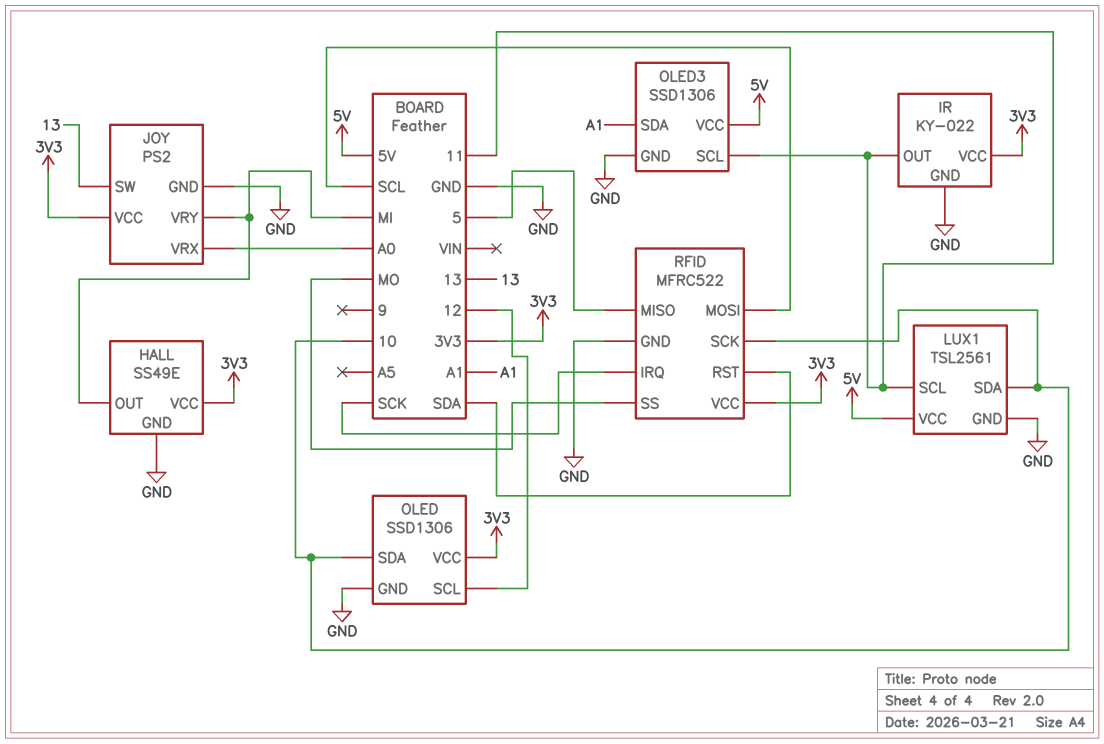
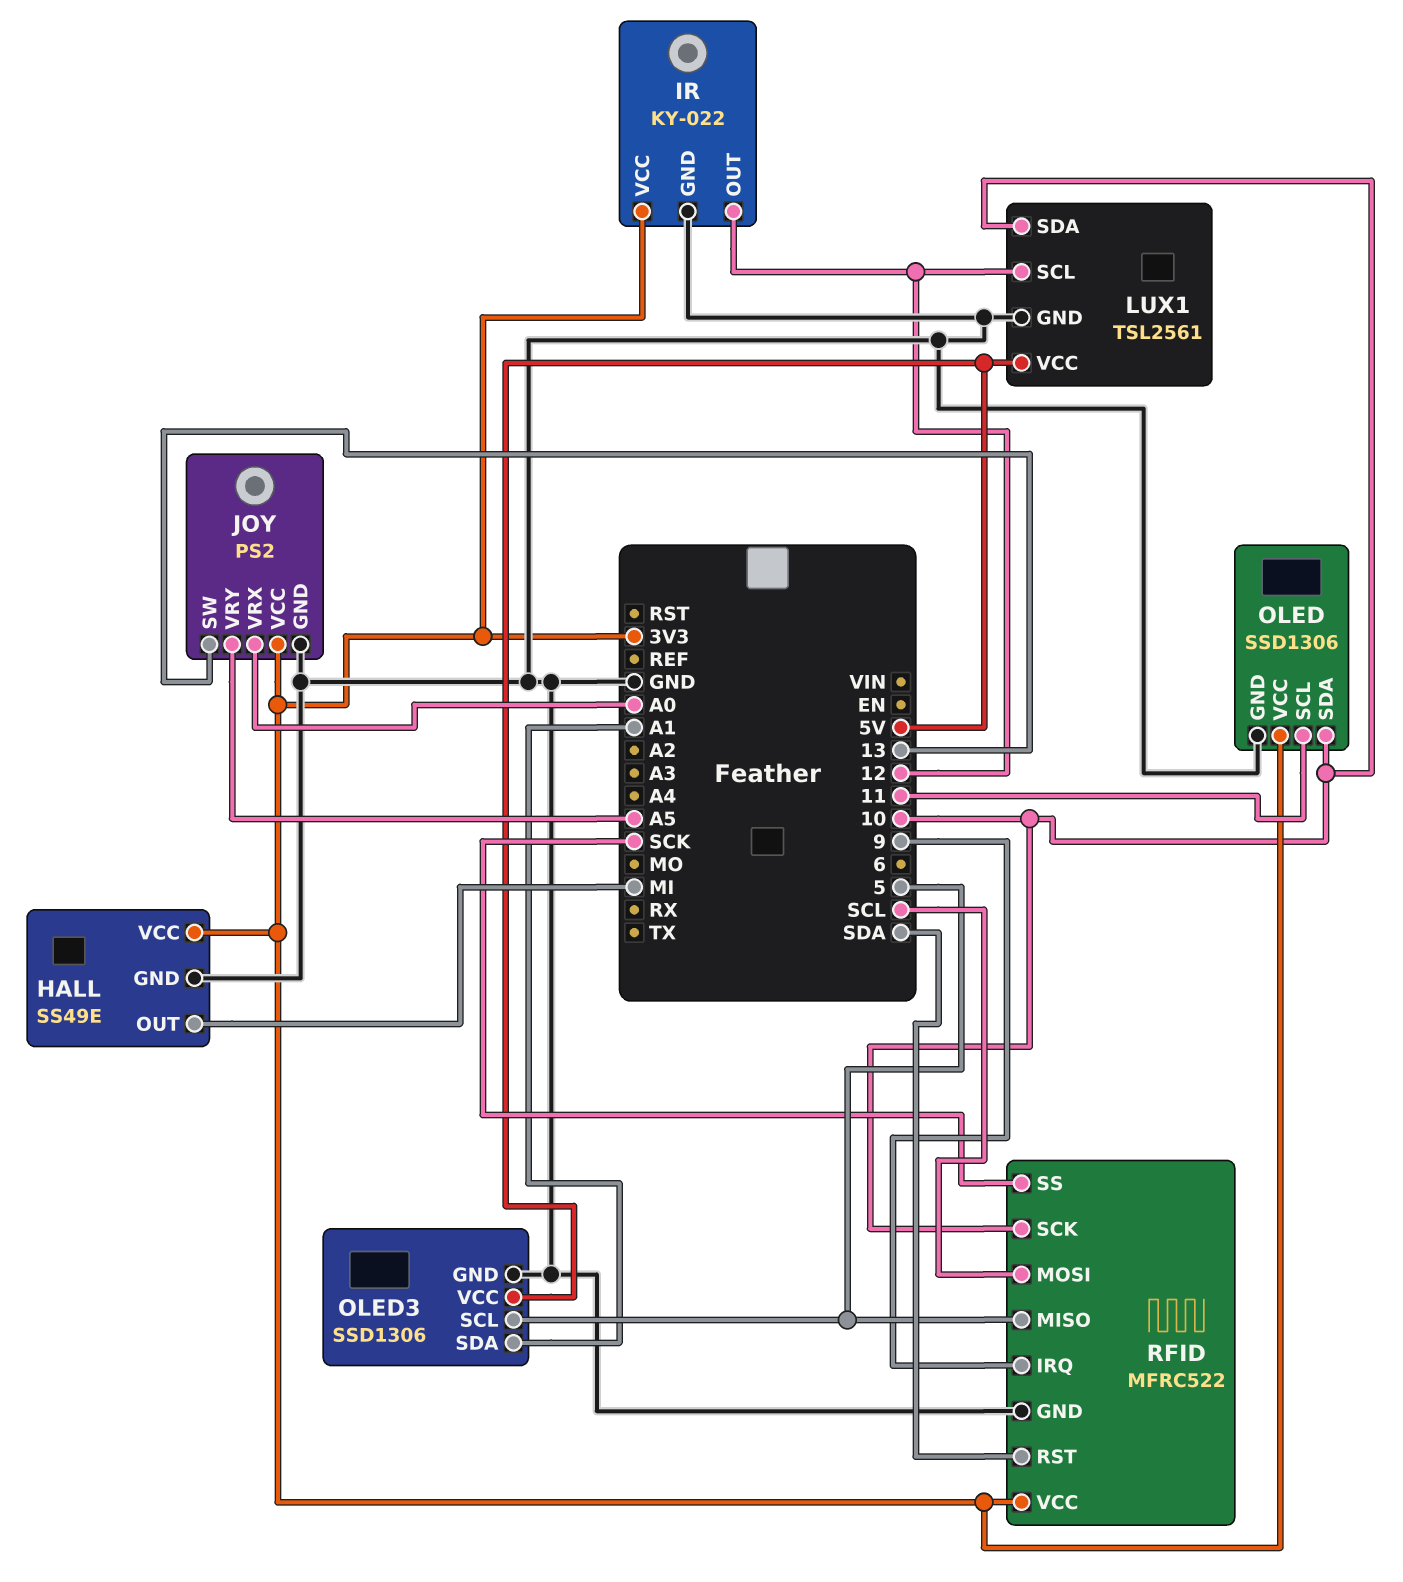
IR pin OUT: 11 -> 12
JOY pin VRY: MI -> A5
LUX1 pin SCL: 11 -> 12
OLED pin SCL: 12 -> 11
OLED3 pin SCL: 11 -> 5
RFID pin IRQ: SCK -> 9
RFID pin SS: MO -> SCK

